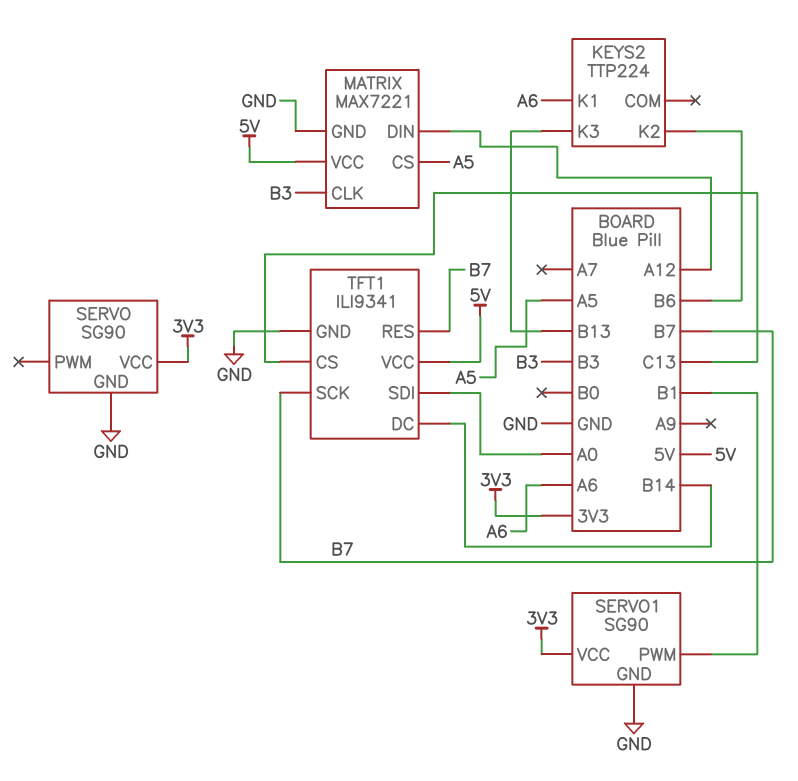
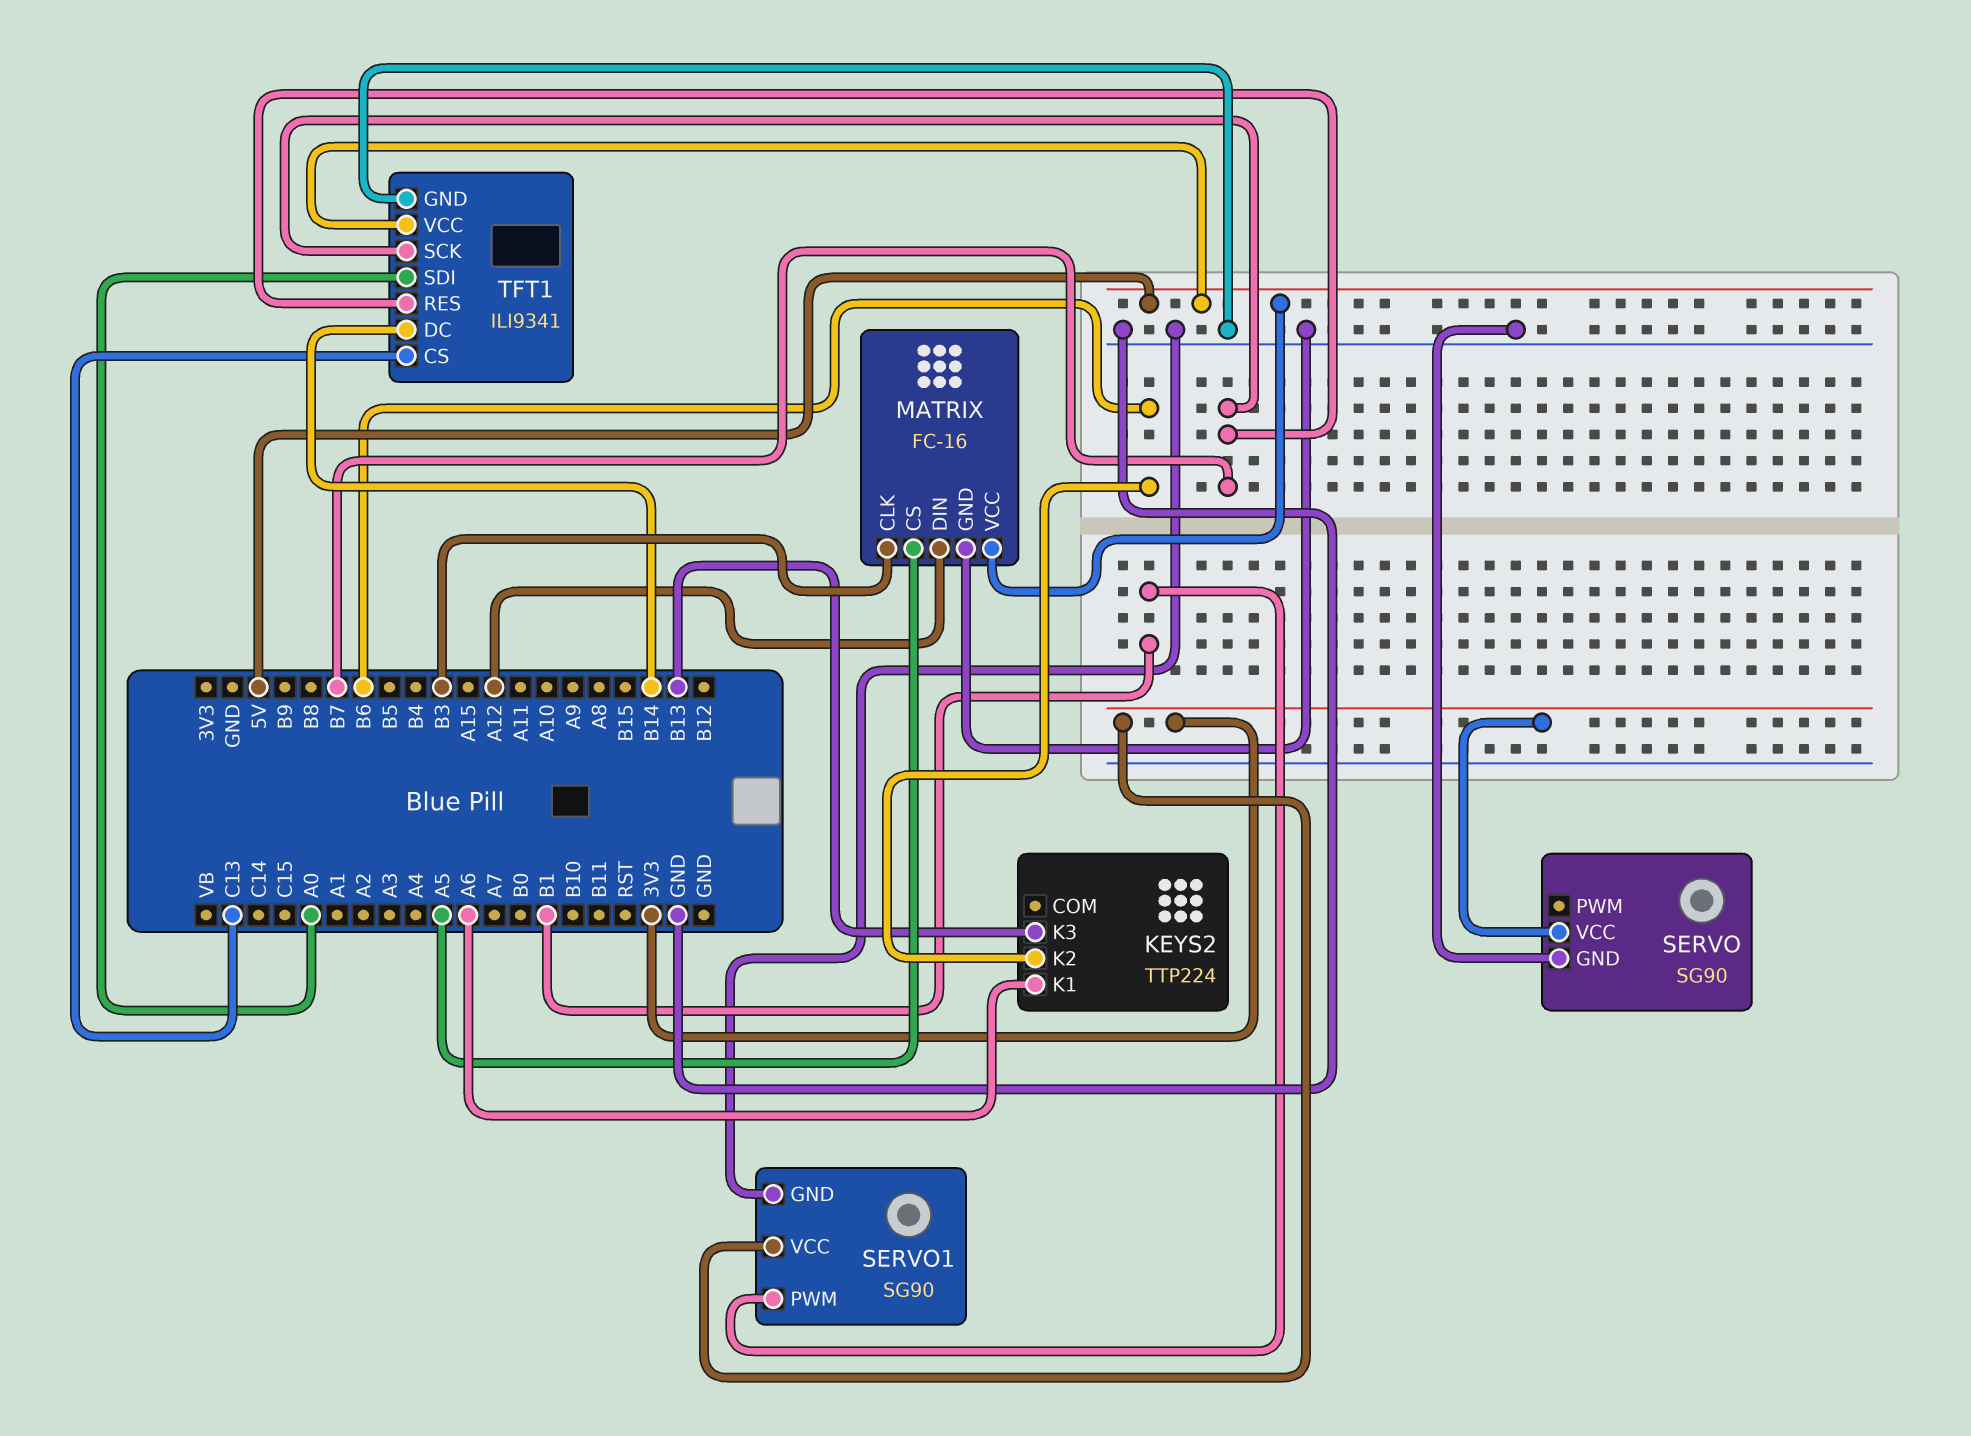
MATRIX: MAX7221 -> FC-16

